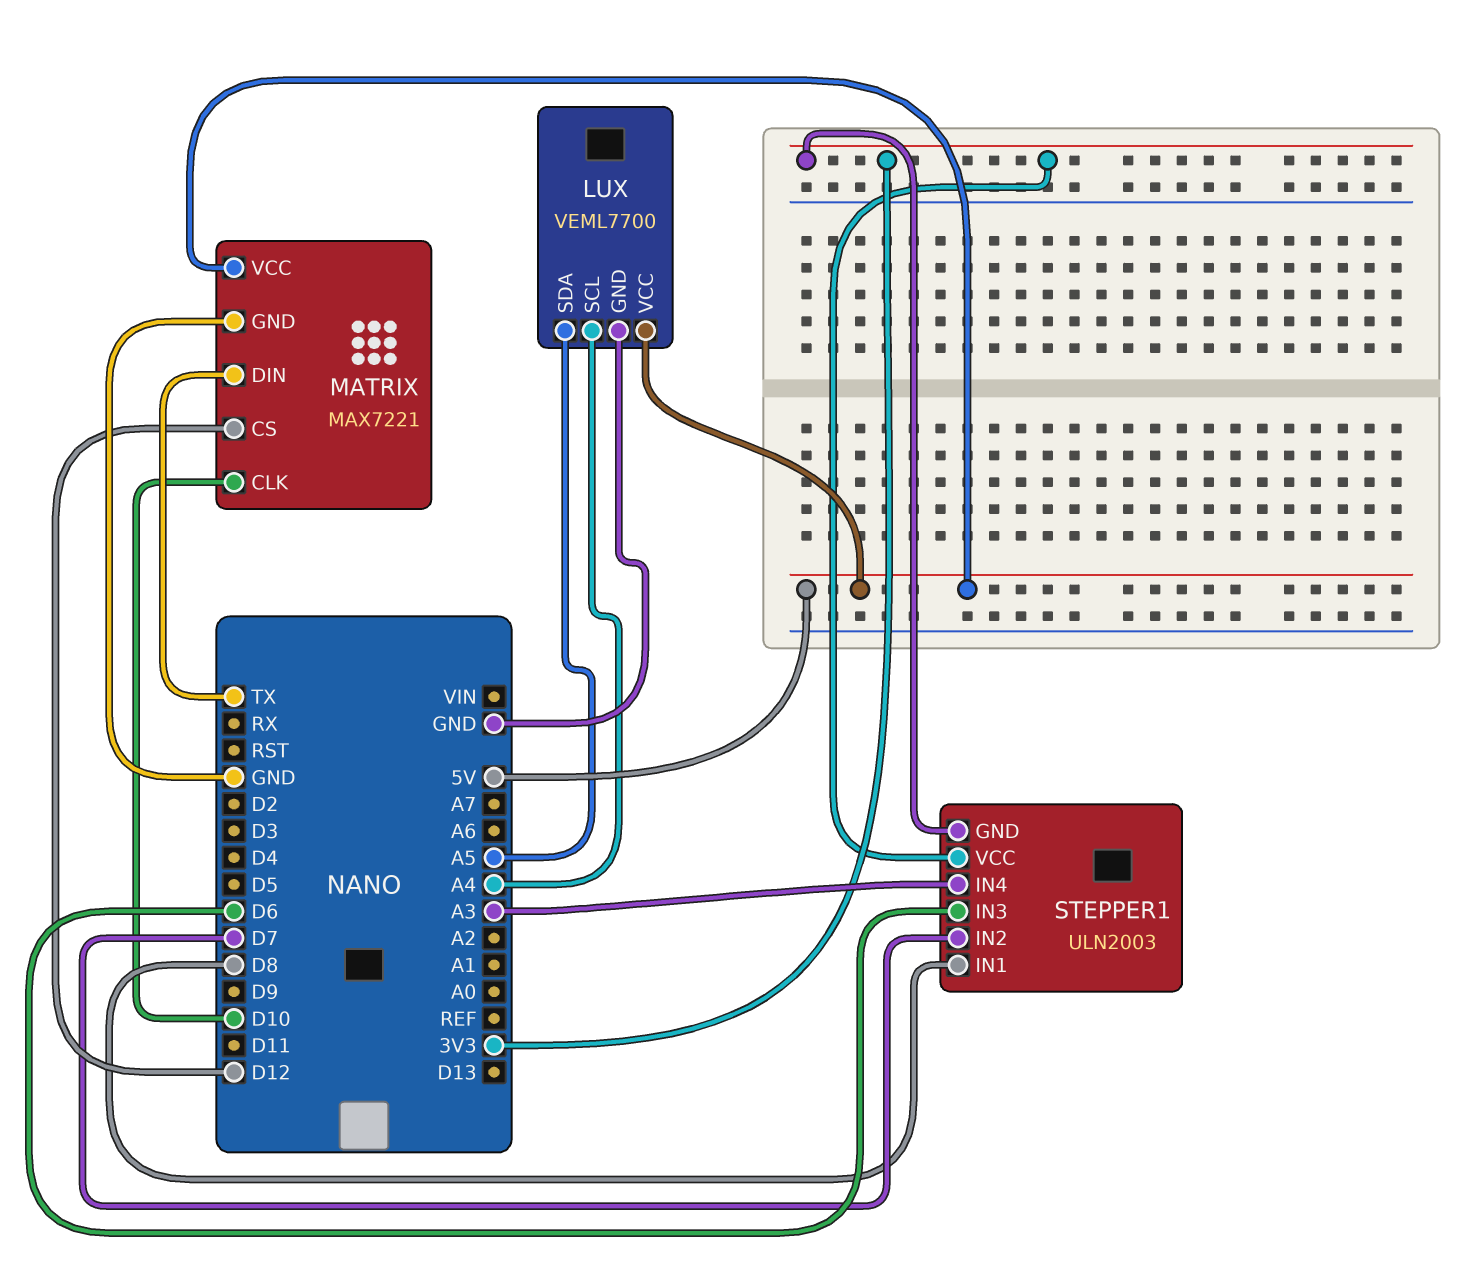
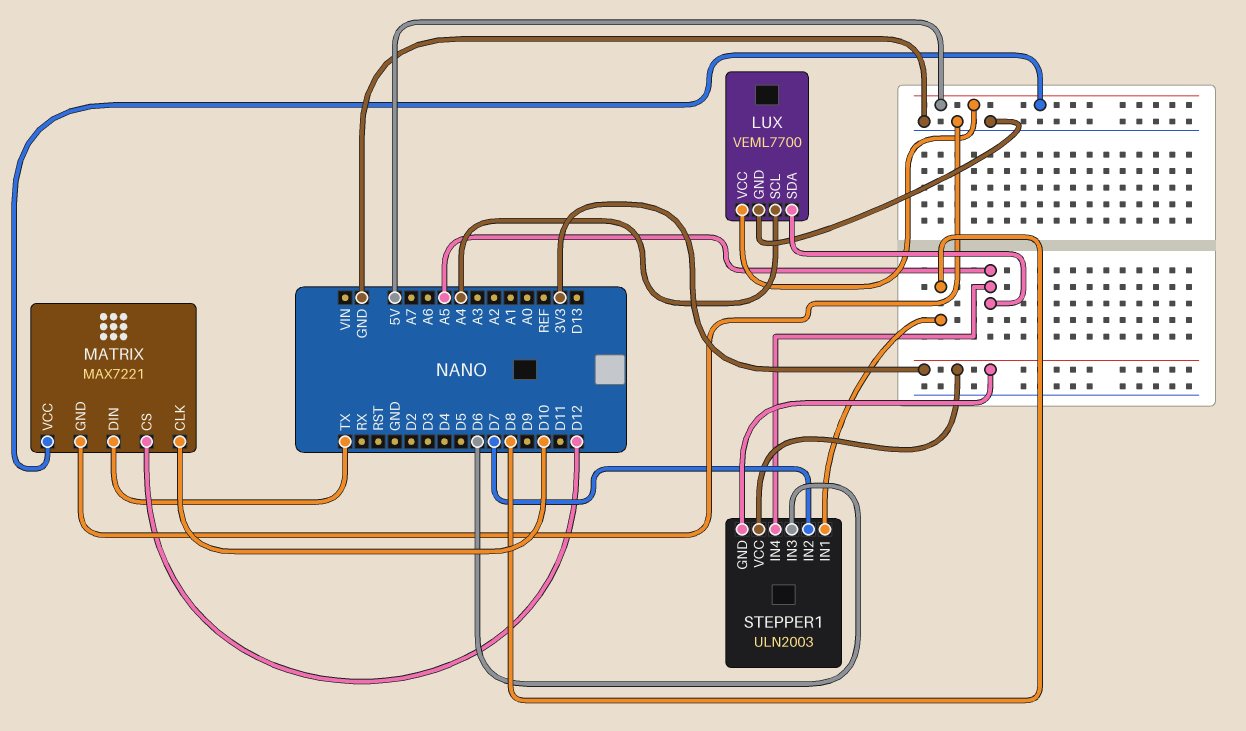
STEPPER1 pin IN4: A3 -> A5

